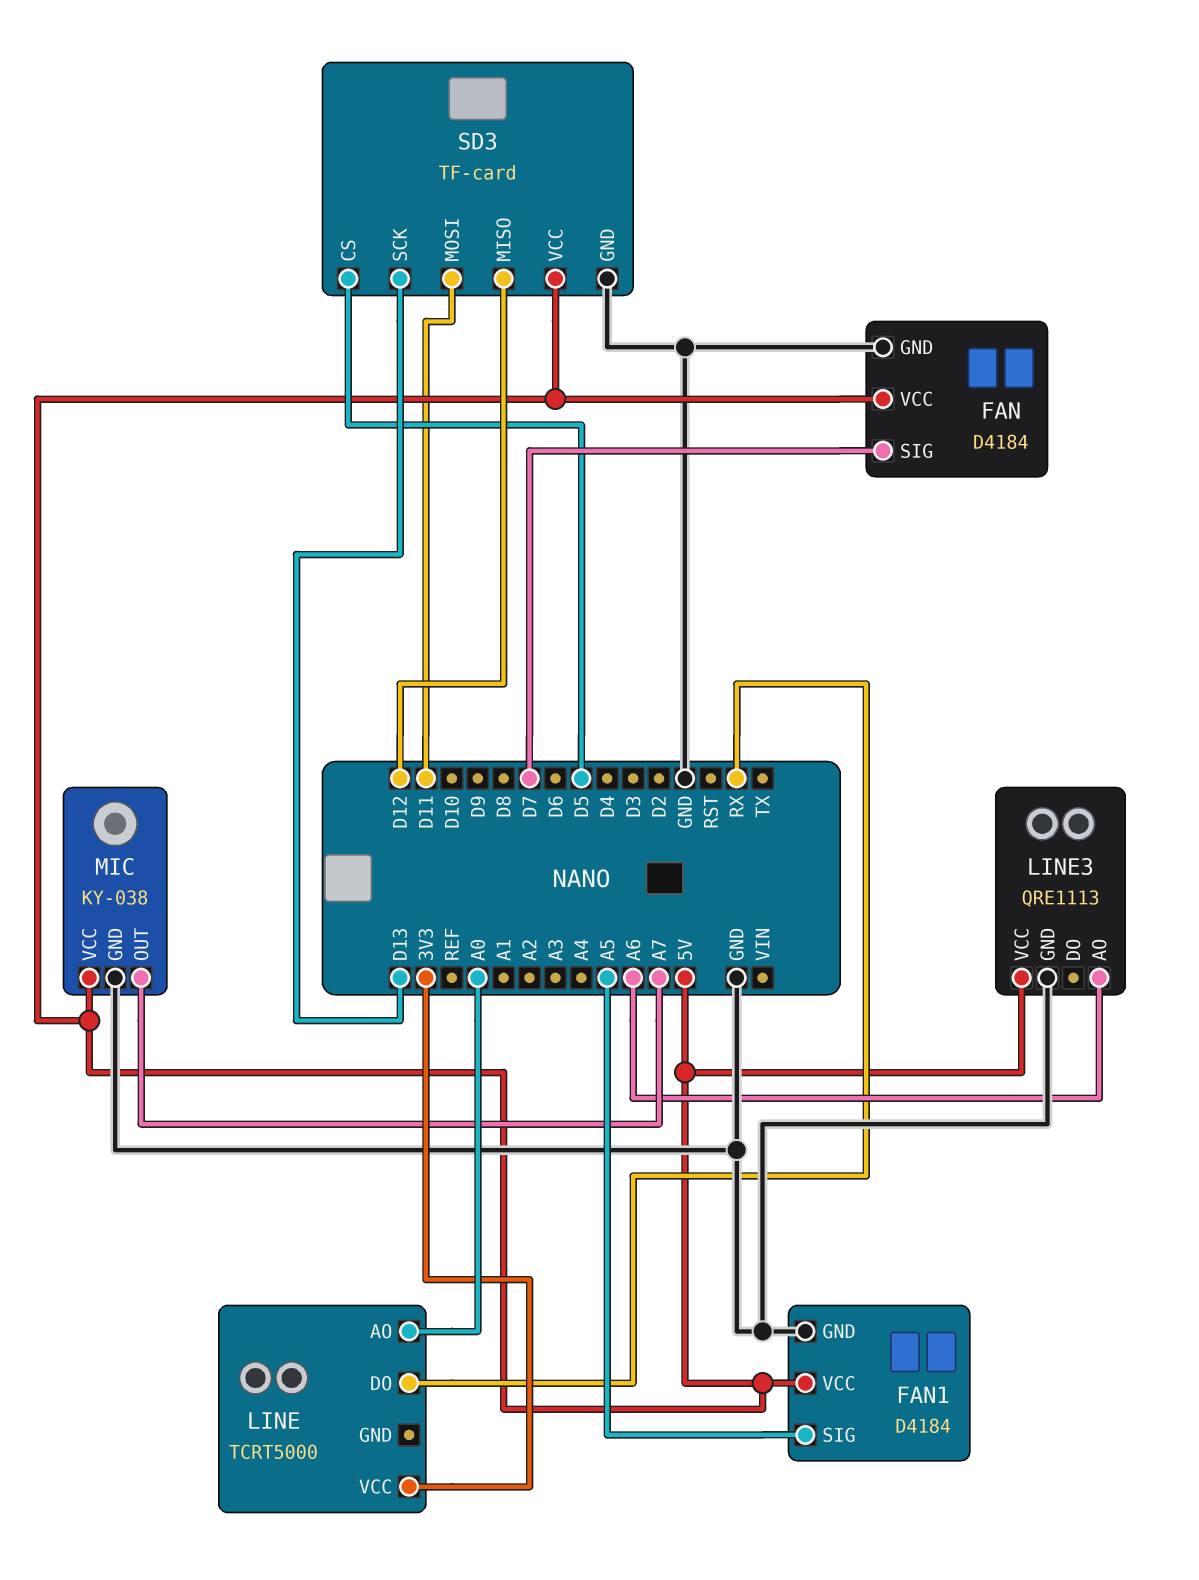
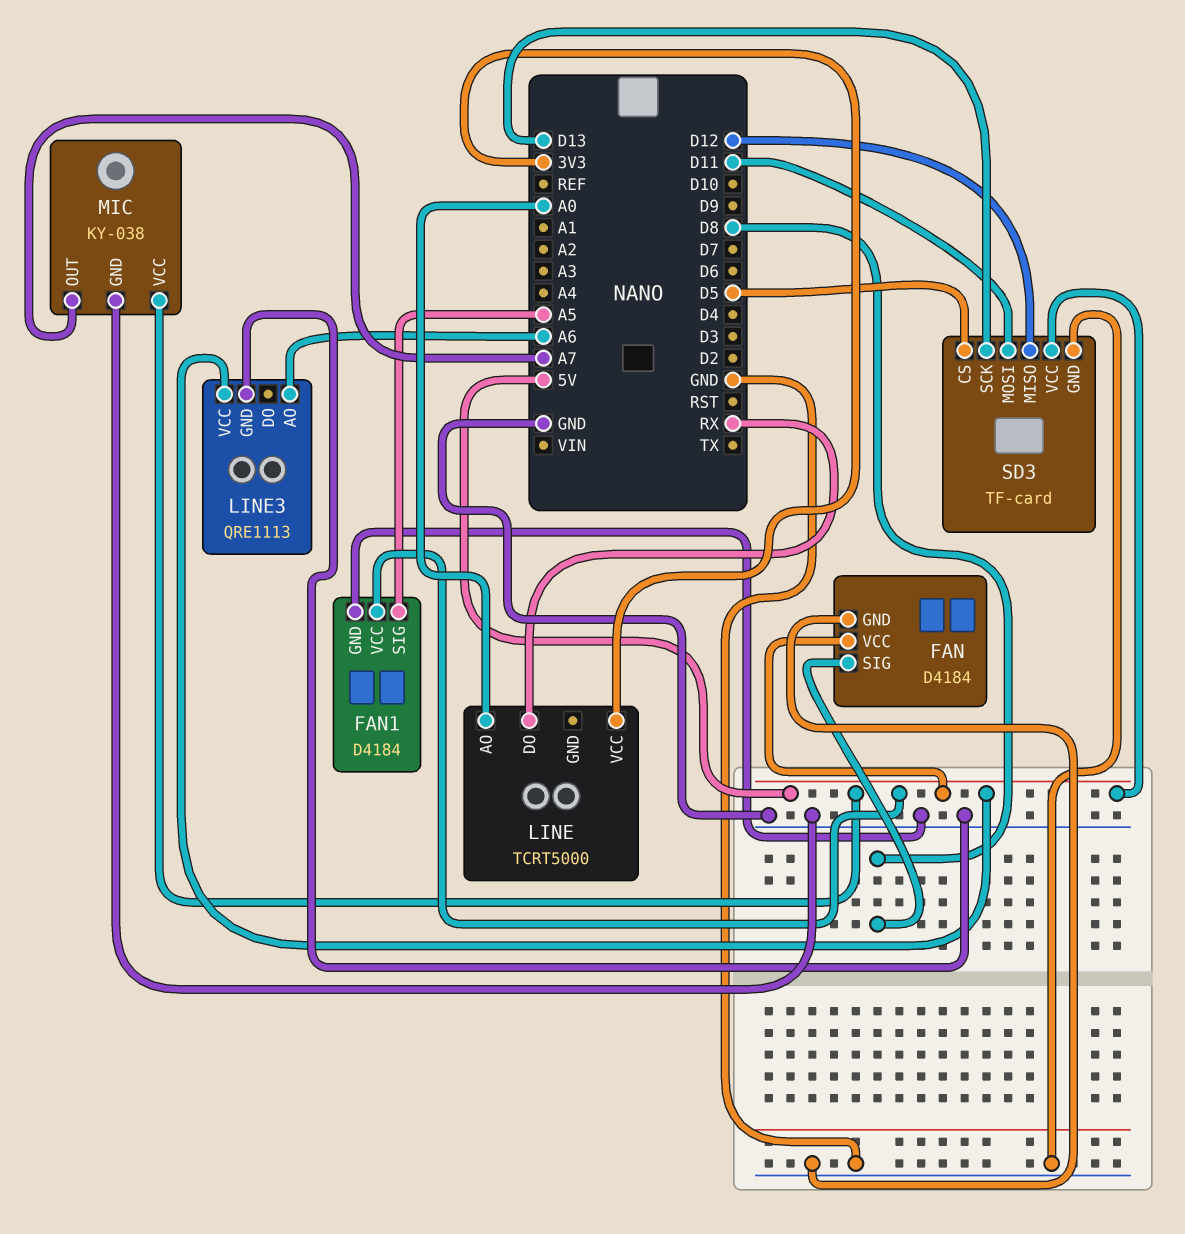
FAN pin SIG: D7 -> D8

